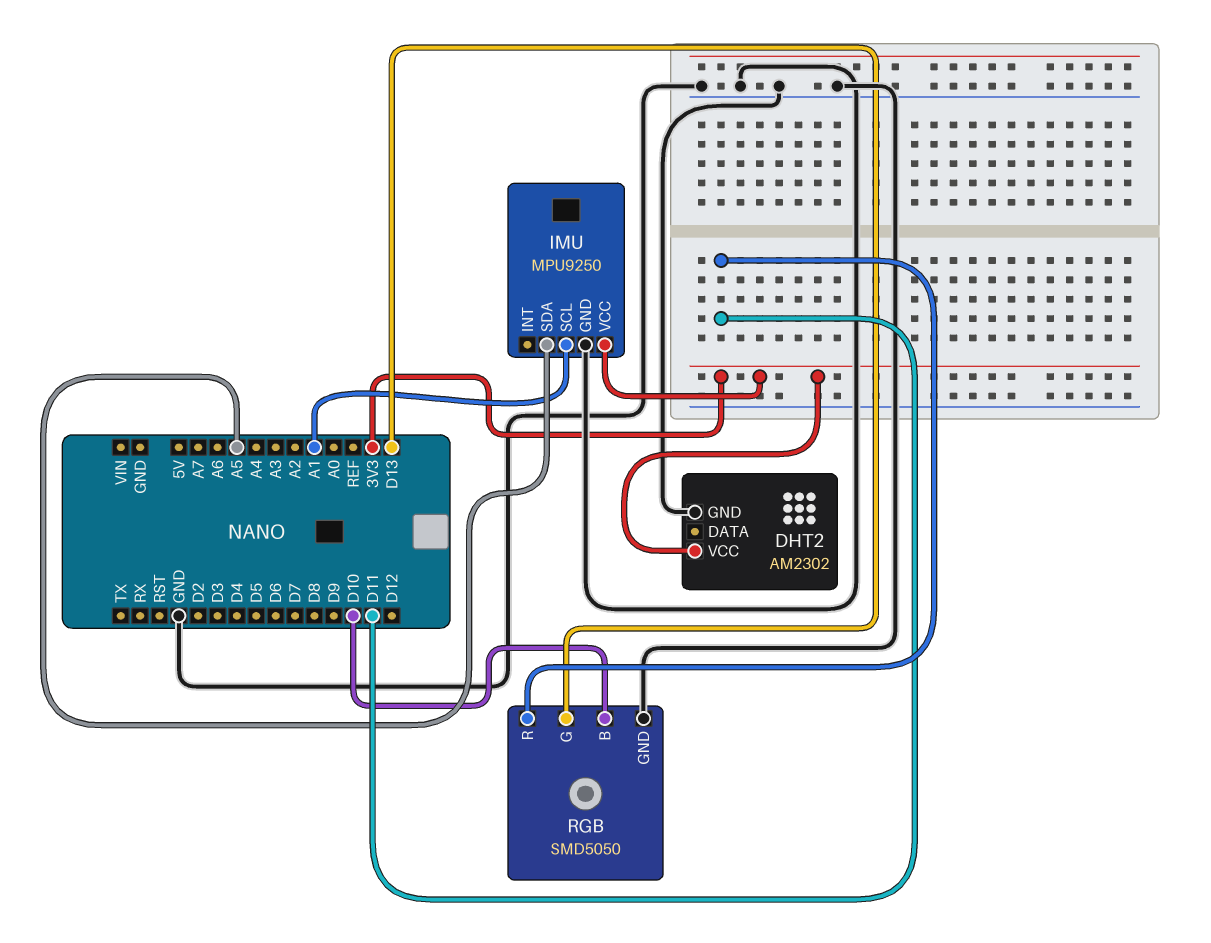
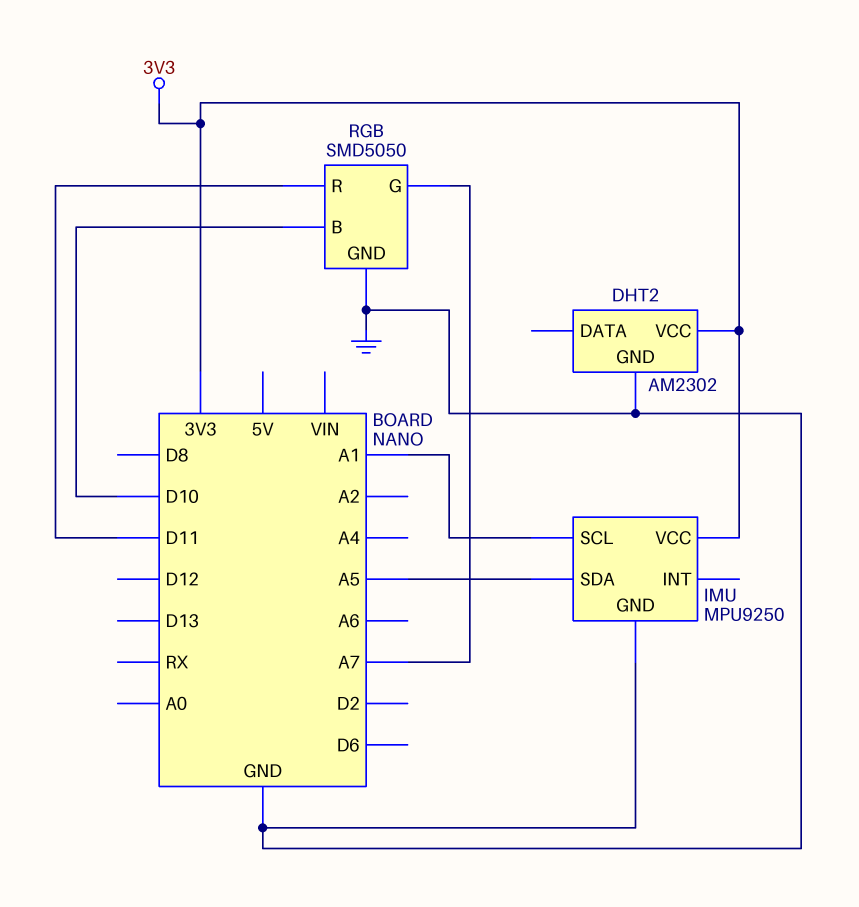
RGB pin G: D13 -> A7

